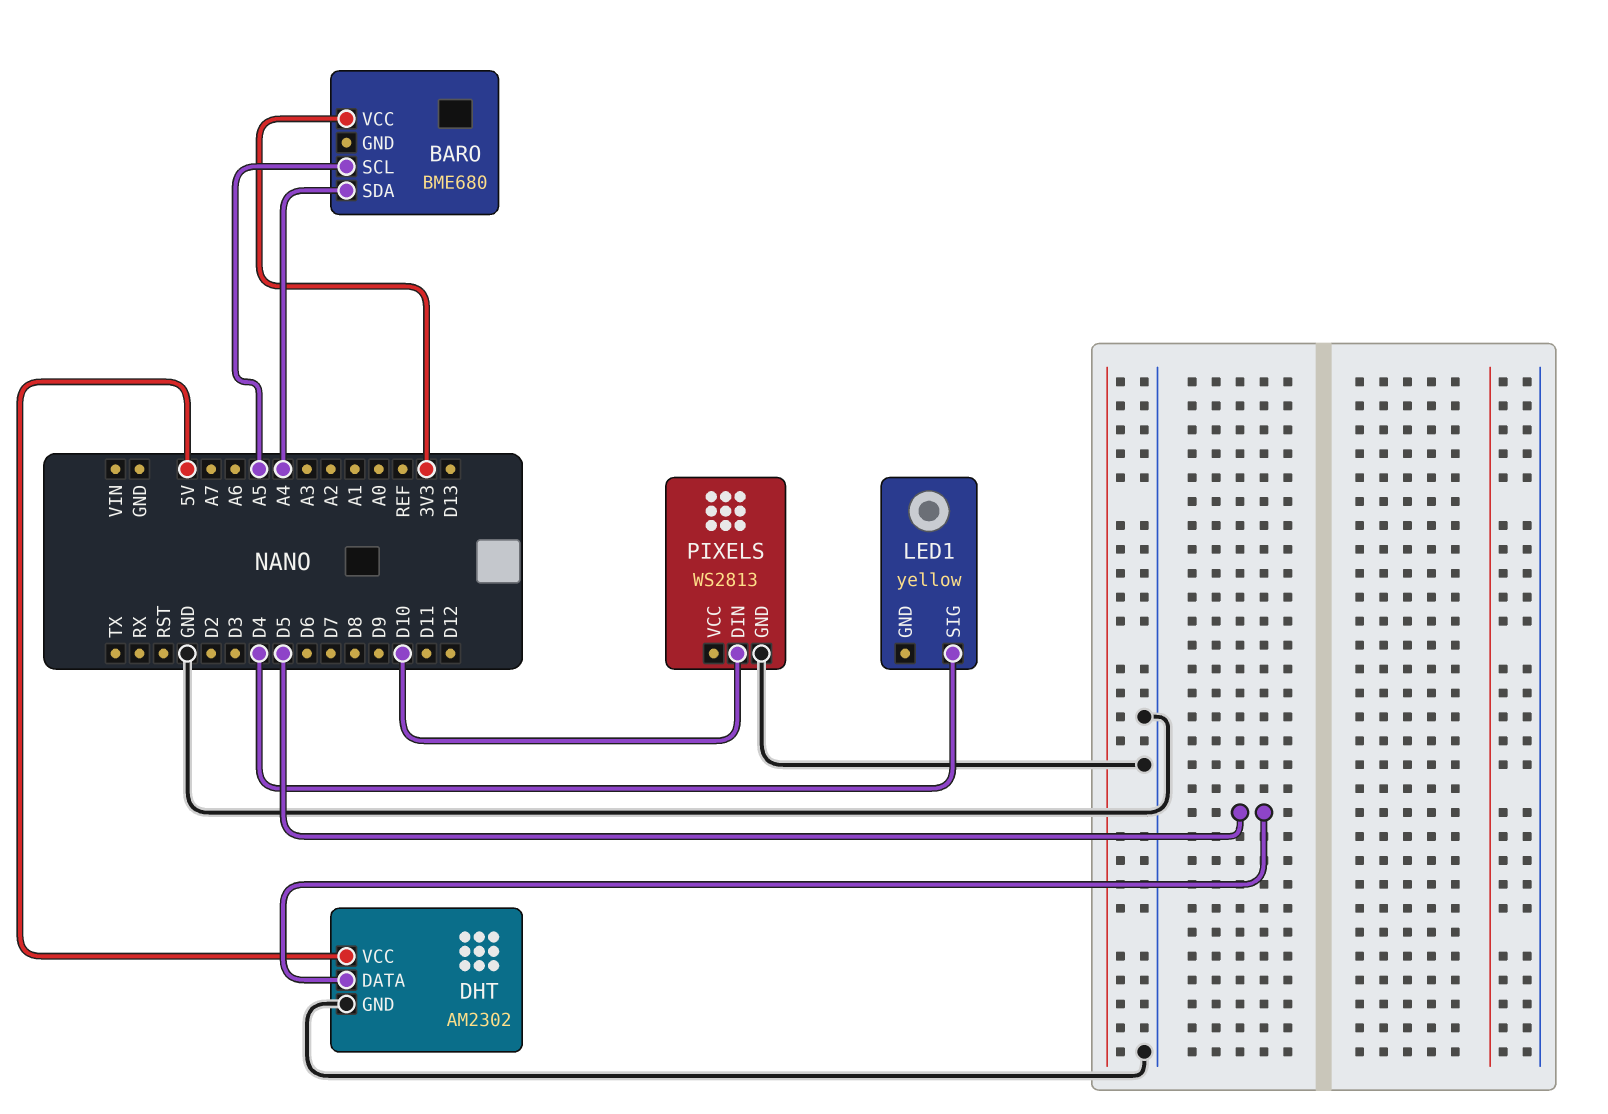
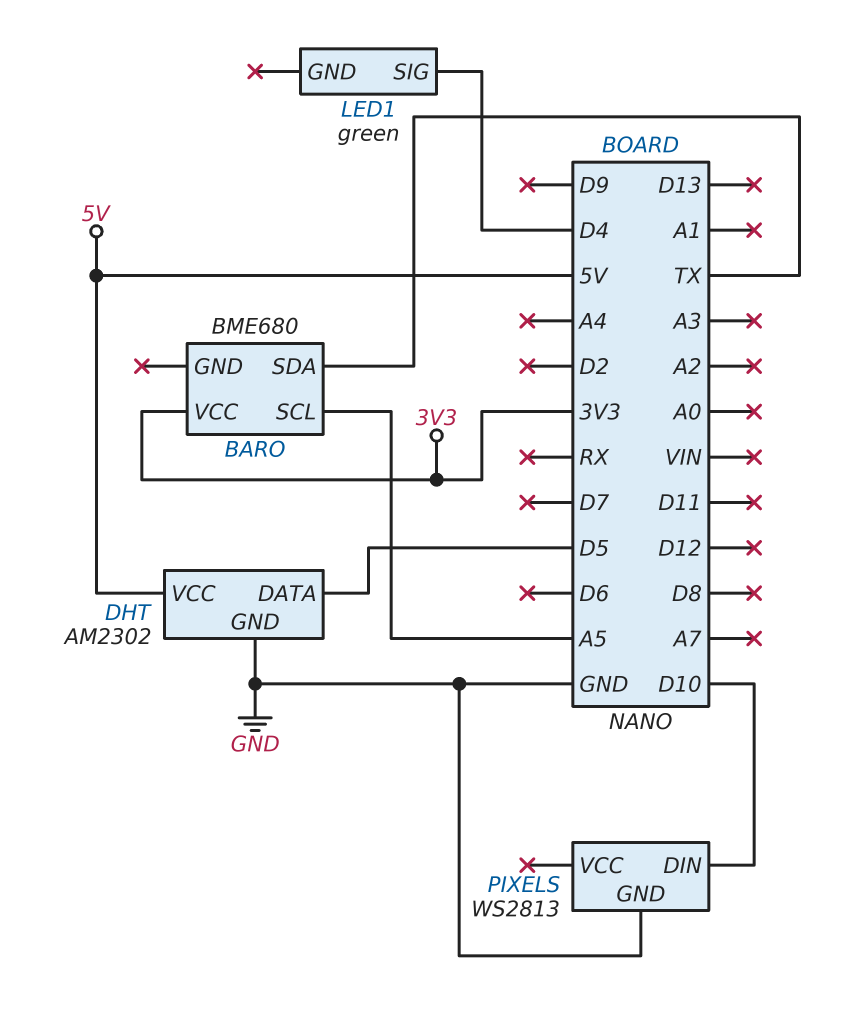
BARO pin SDA: A4 -> TX
LED1: yellow -> green

